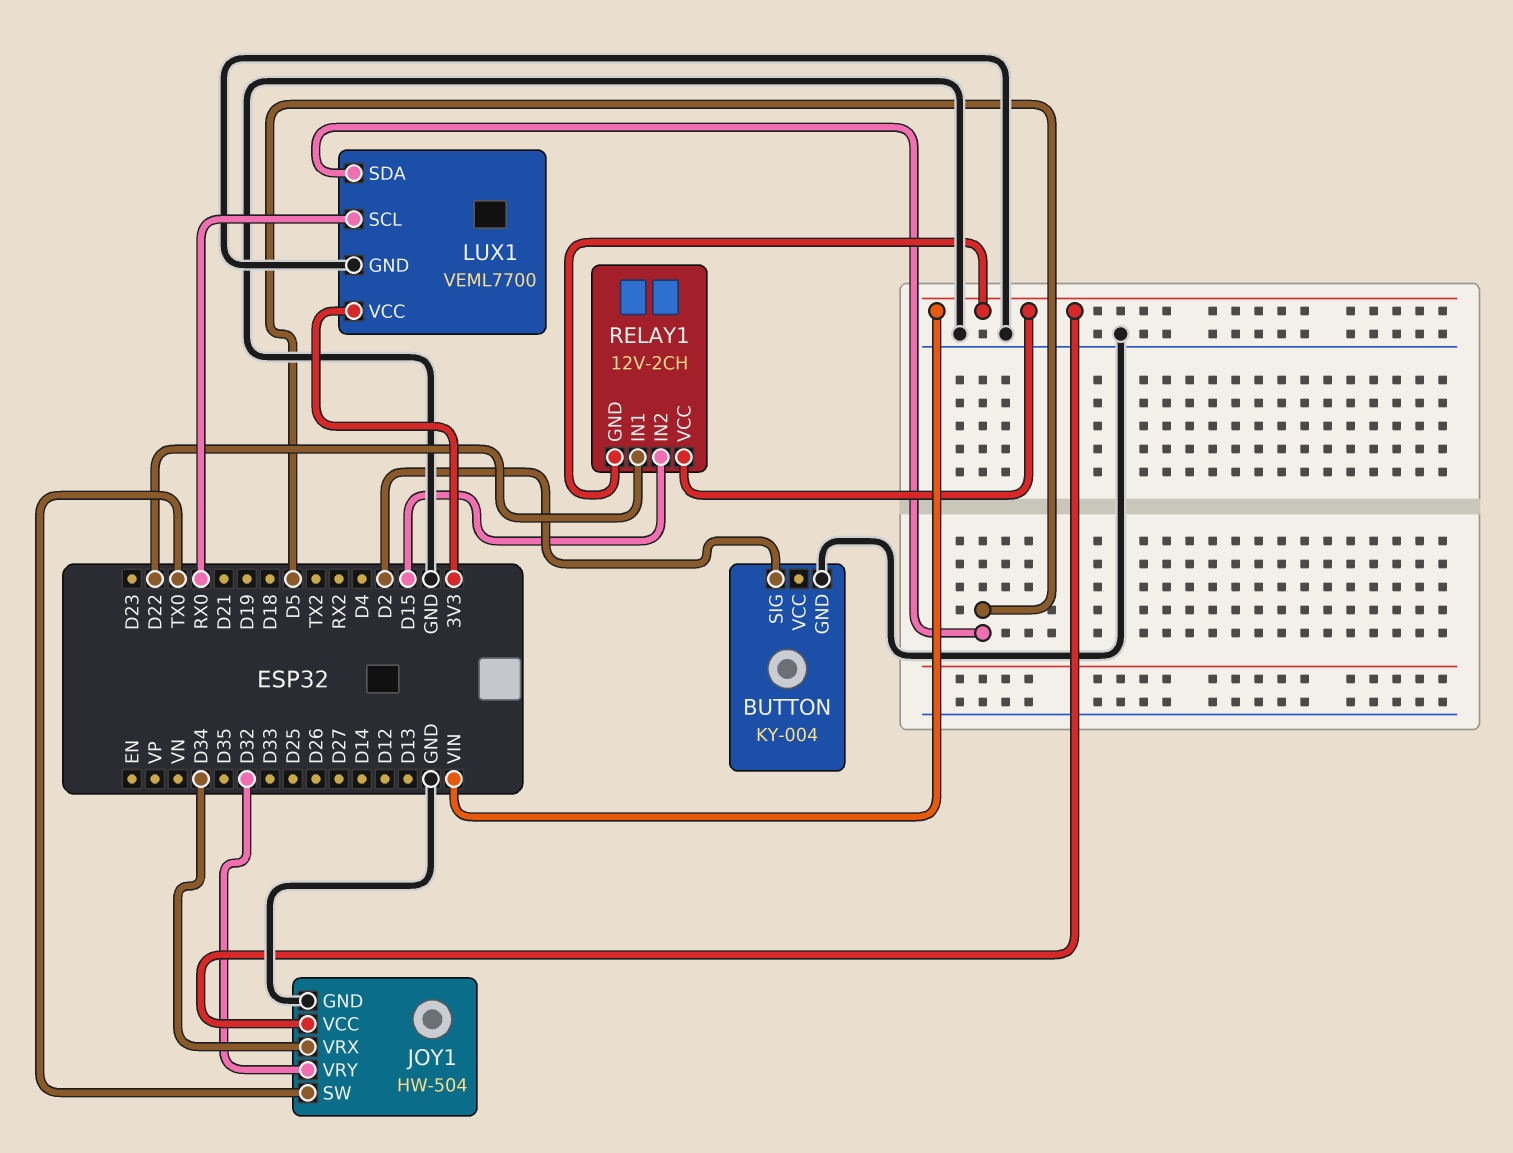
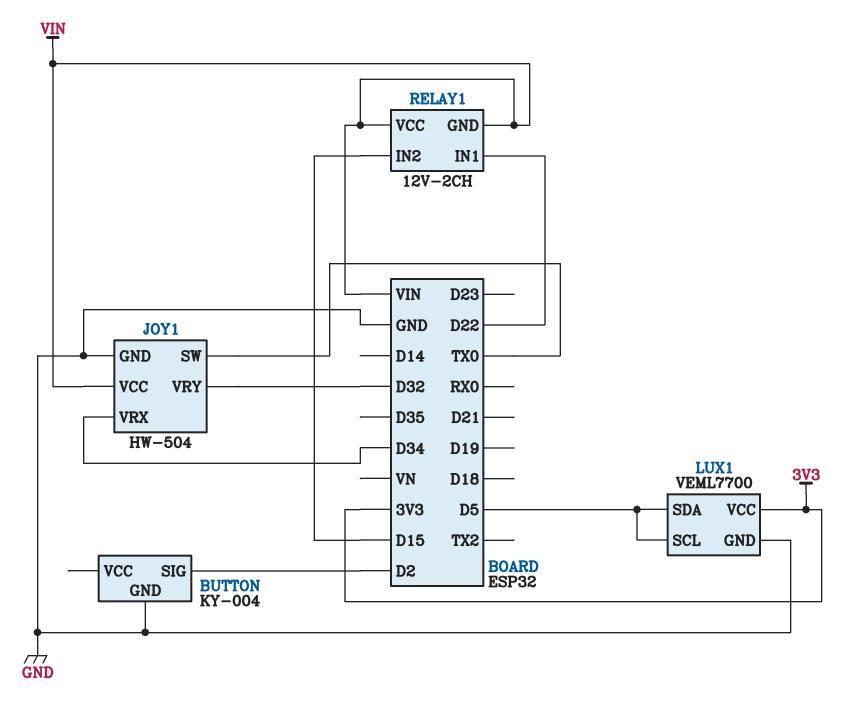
LUX1 pin SCL: RX0 -> D5

